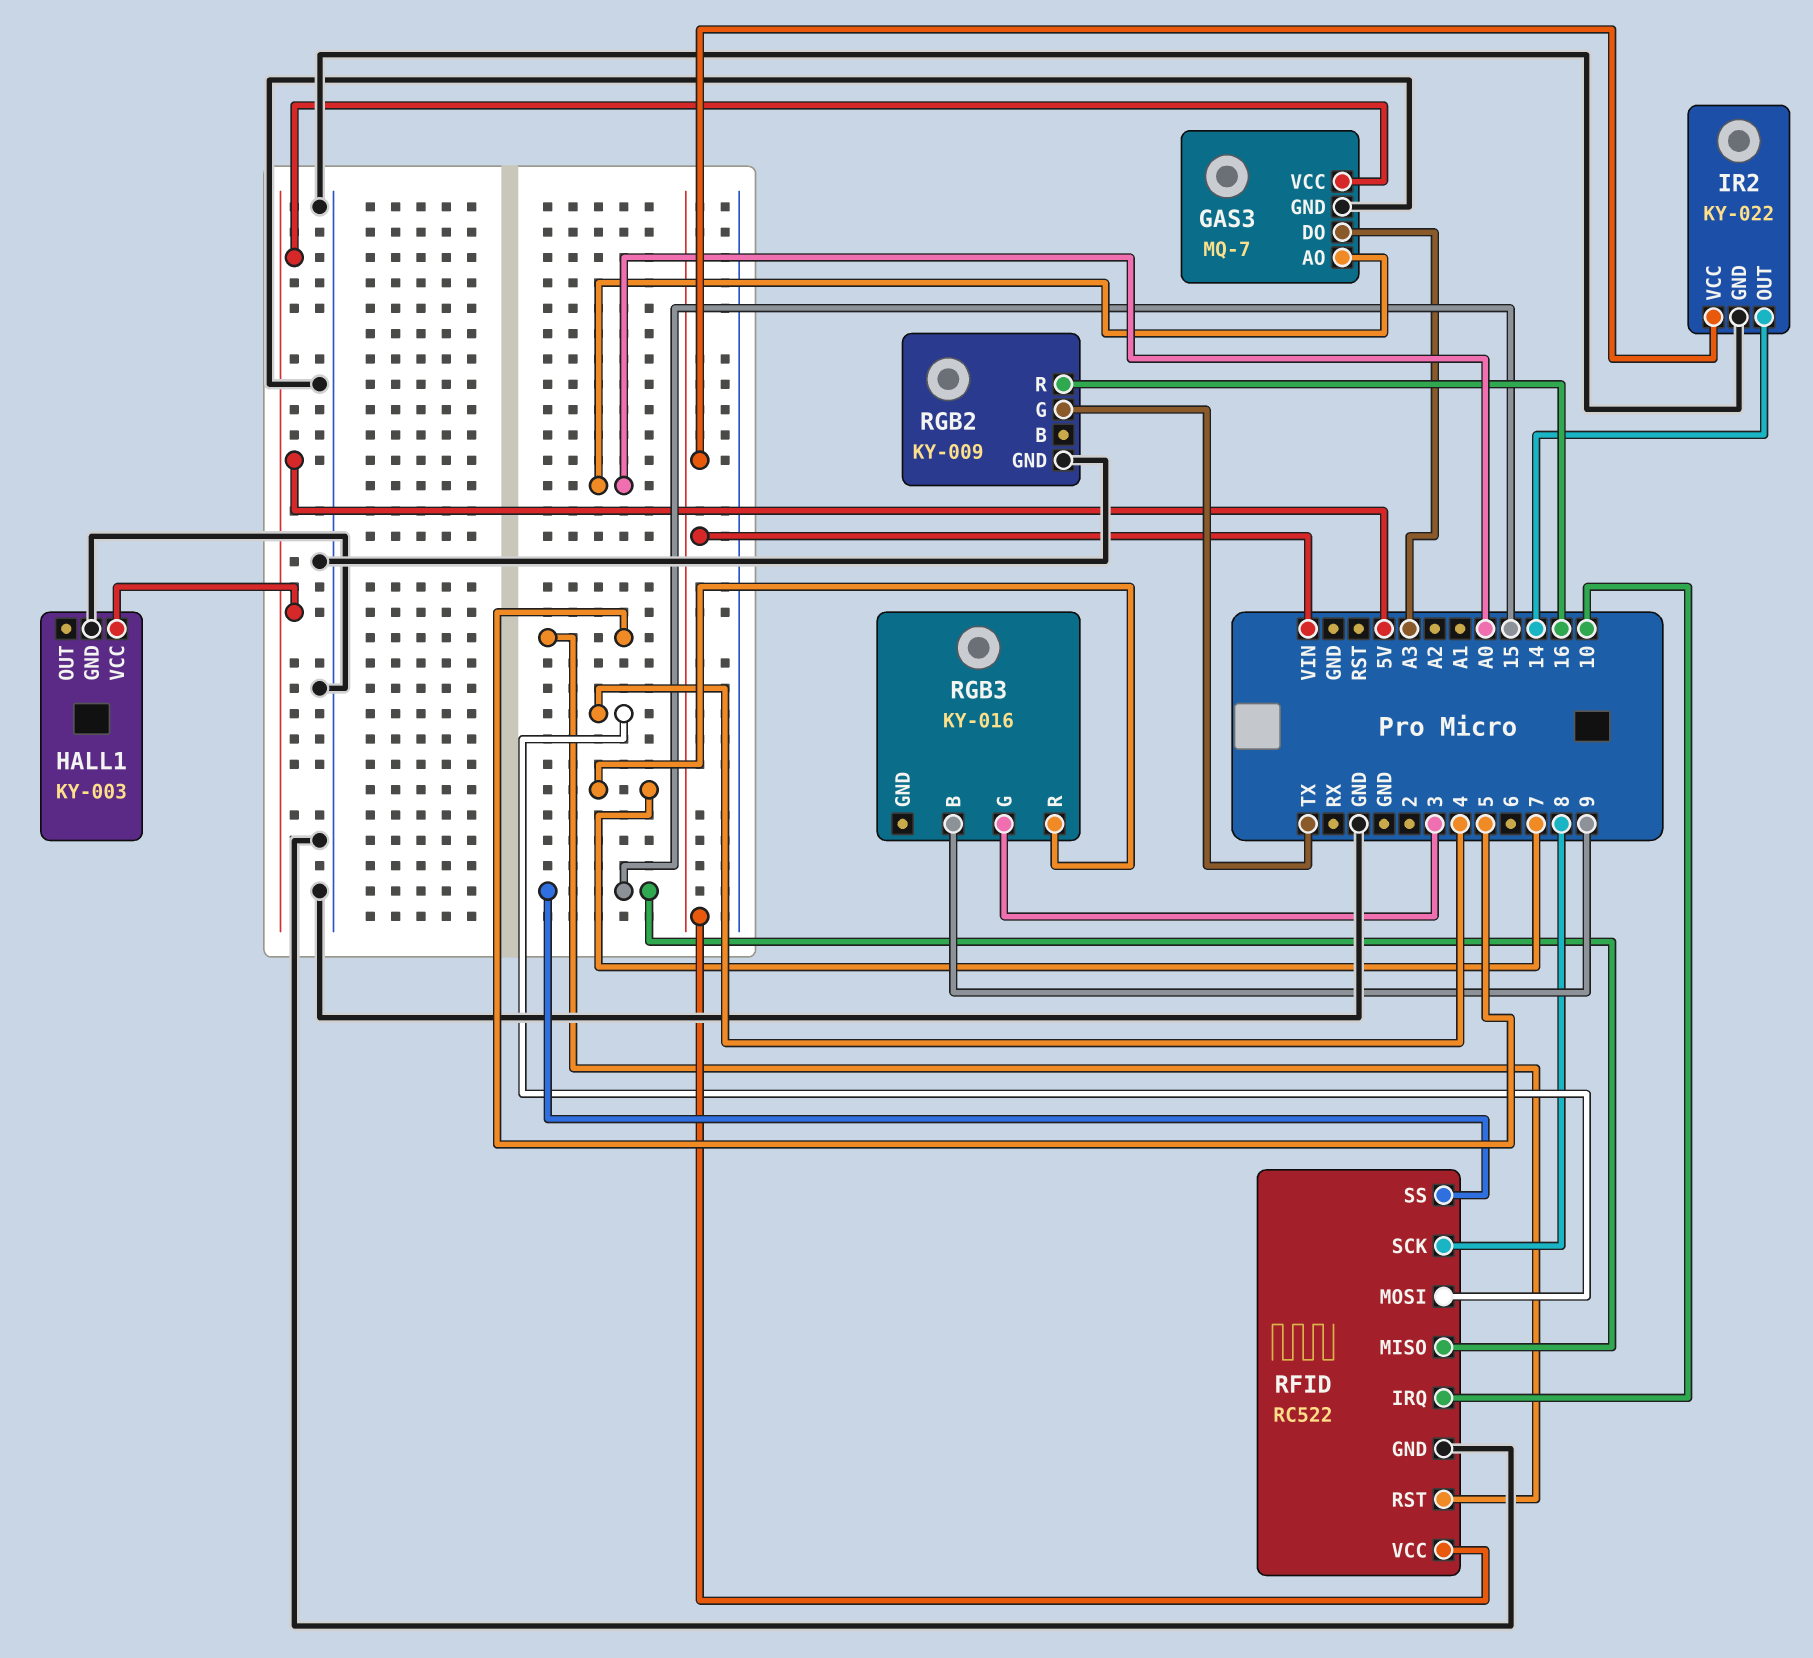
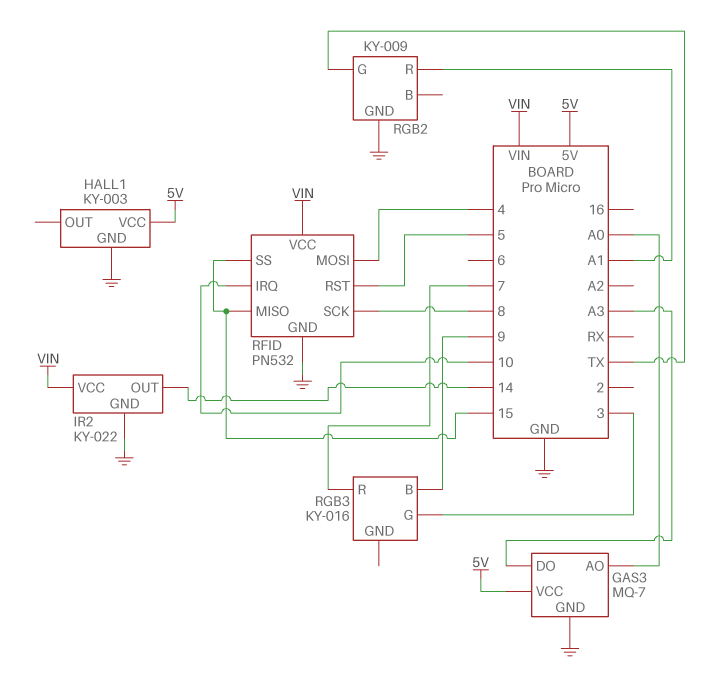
RFID: RC522 -> PN532
RGB2 pin R: 16 -> A1

